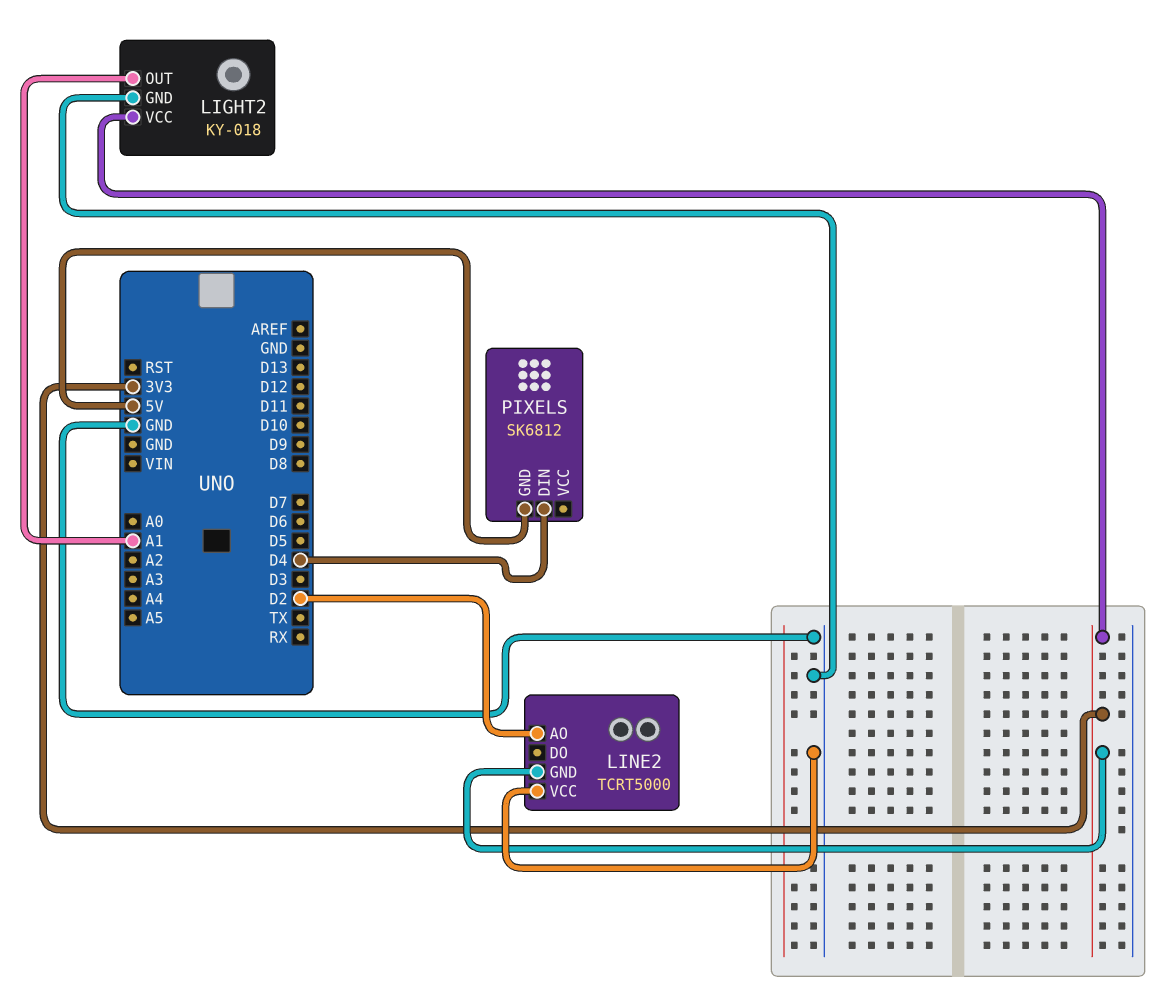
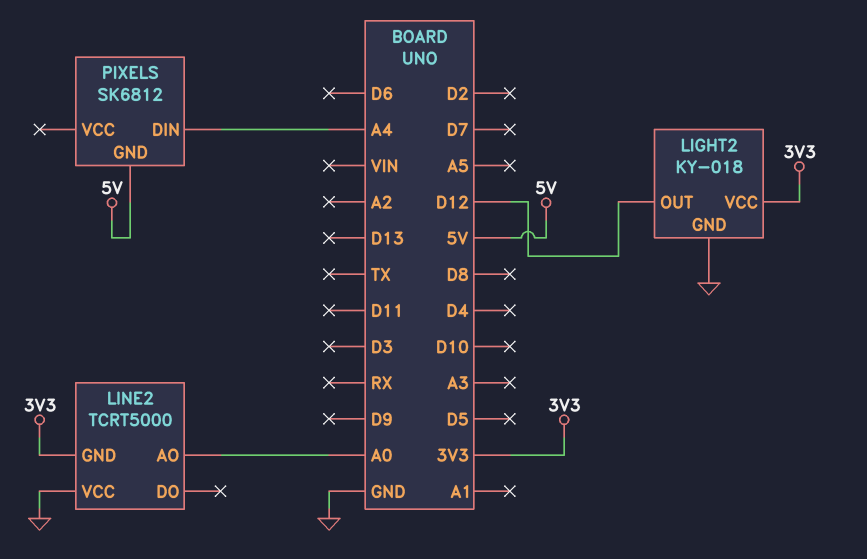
LIGHT2 pin OUT: A1 -> D12
LINE2 pin AO: D2 -> A0
PIXELS pin DIN: D4 -> A4

